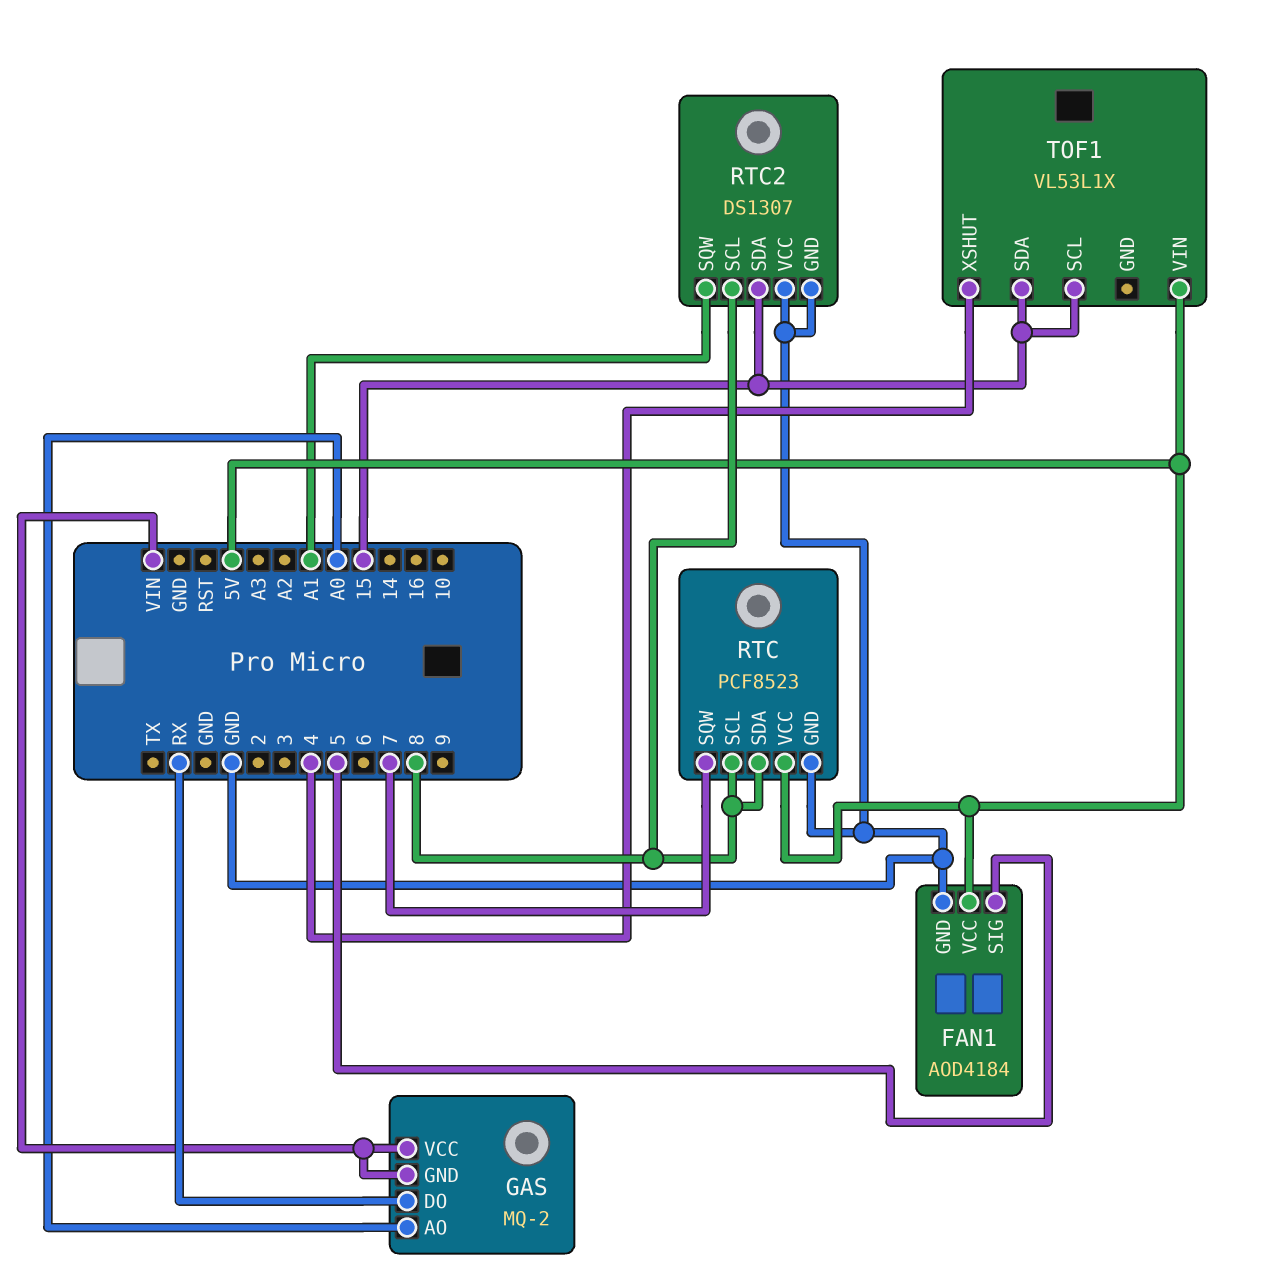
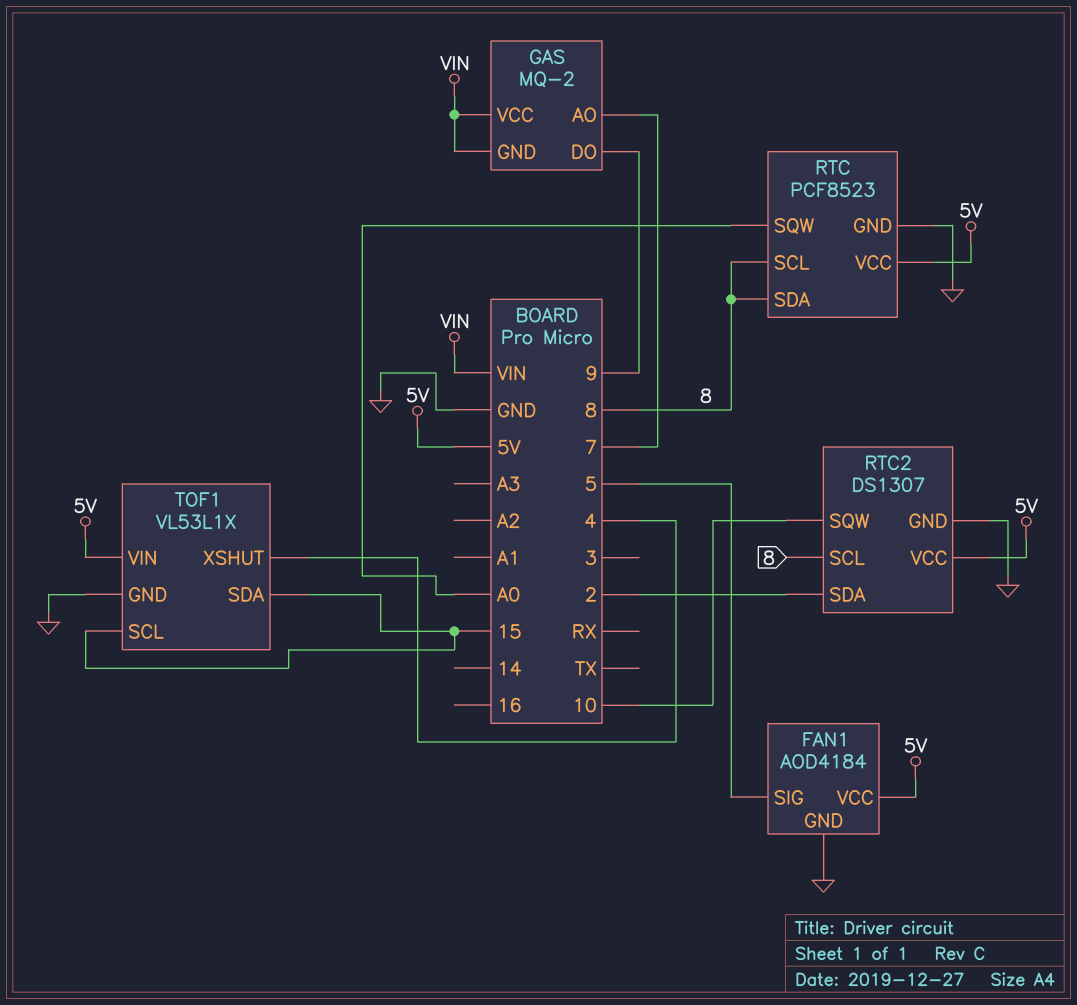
GAS pin AO: A0 -> 7
GAS pin DO: RX -> 9
RTC pin SQW: 7 -> A0
RTC2 pin SDA: 15 -> 2
RTC2 pin SQW: A1 -> 10
RTC2 pin VCC: GND -> 5V
TOF1 pin GND: none -> GND

